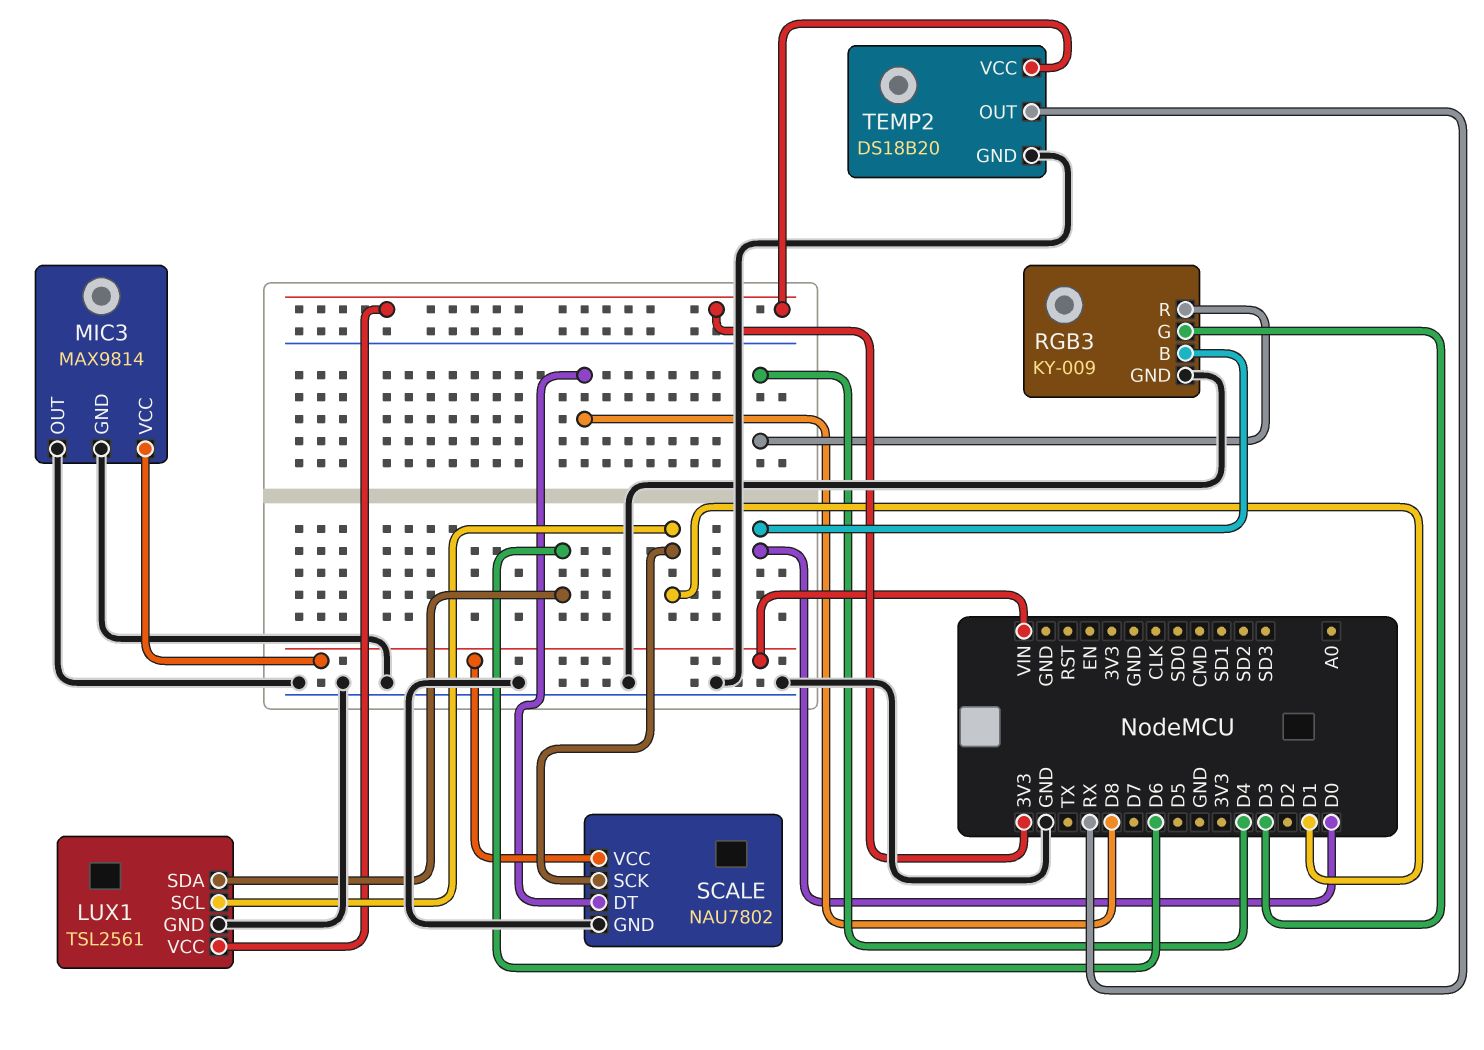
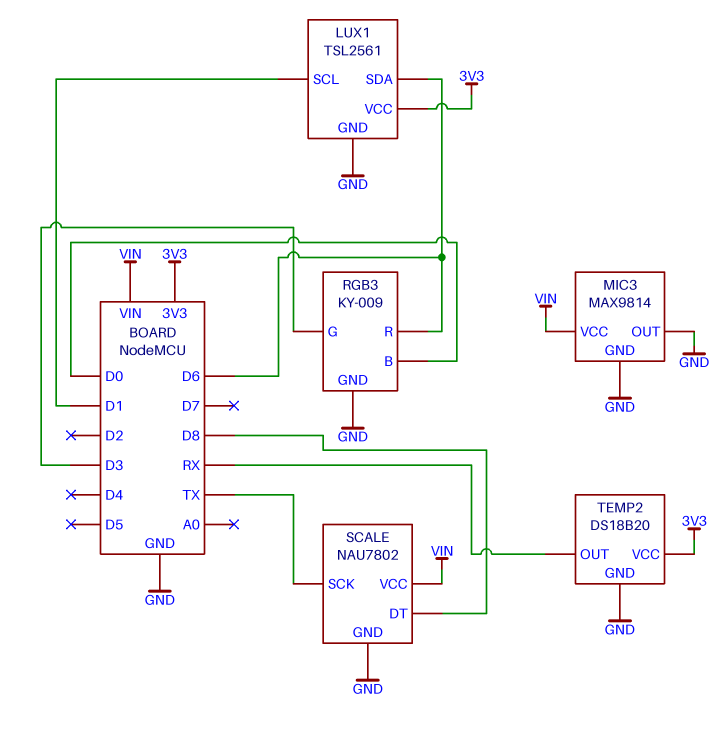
RGB3 pin R: D4 -> D6
SCALE pin SCK: D1 -> TX

